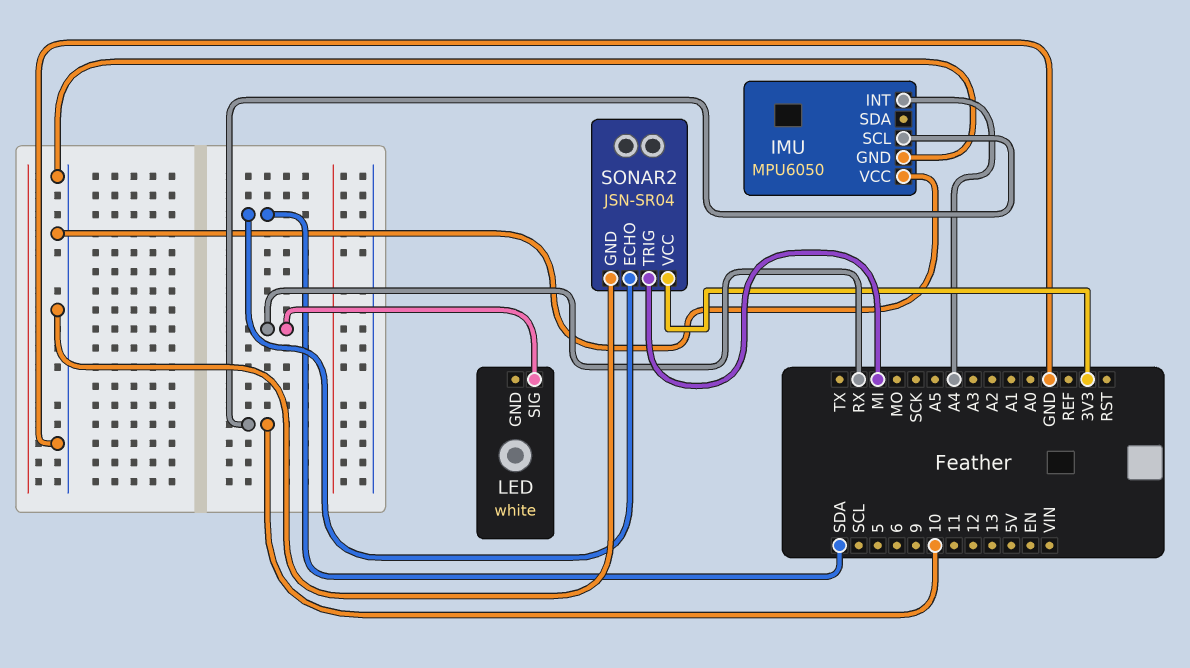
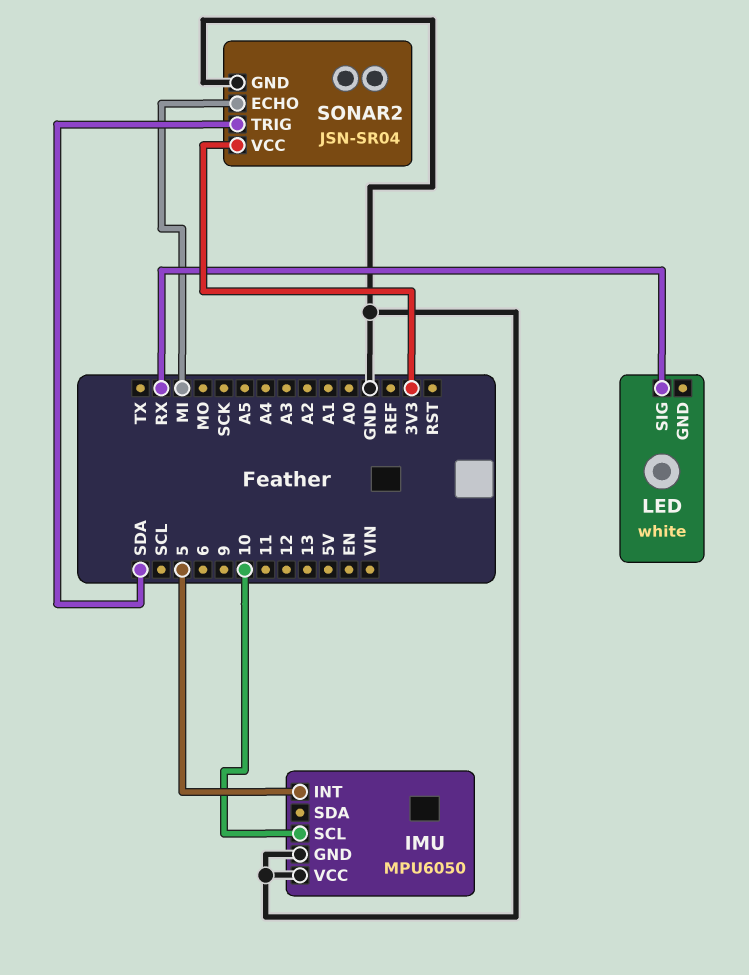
IMU pin INT: A4 -> 5
SONAR2 pin ECHO: SDA -> MI
SONAR2 pin TRIG: MI -> SDA

